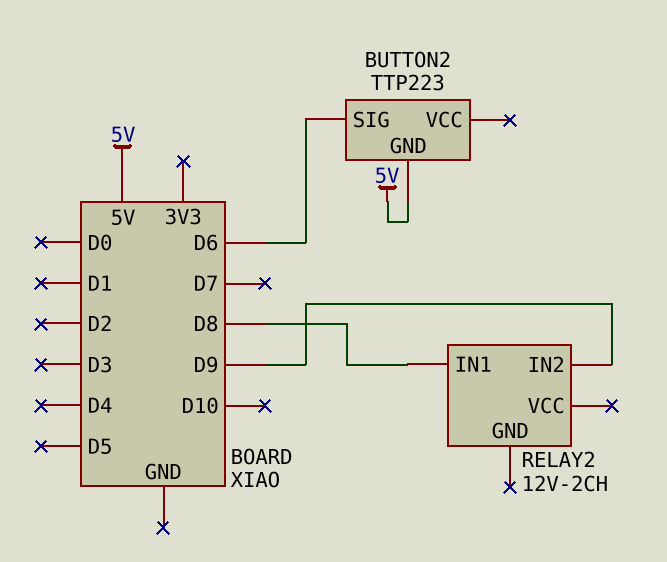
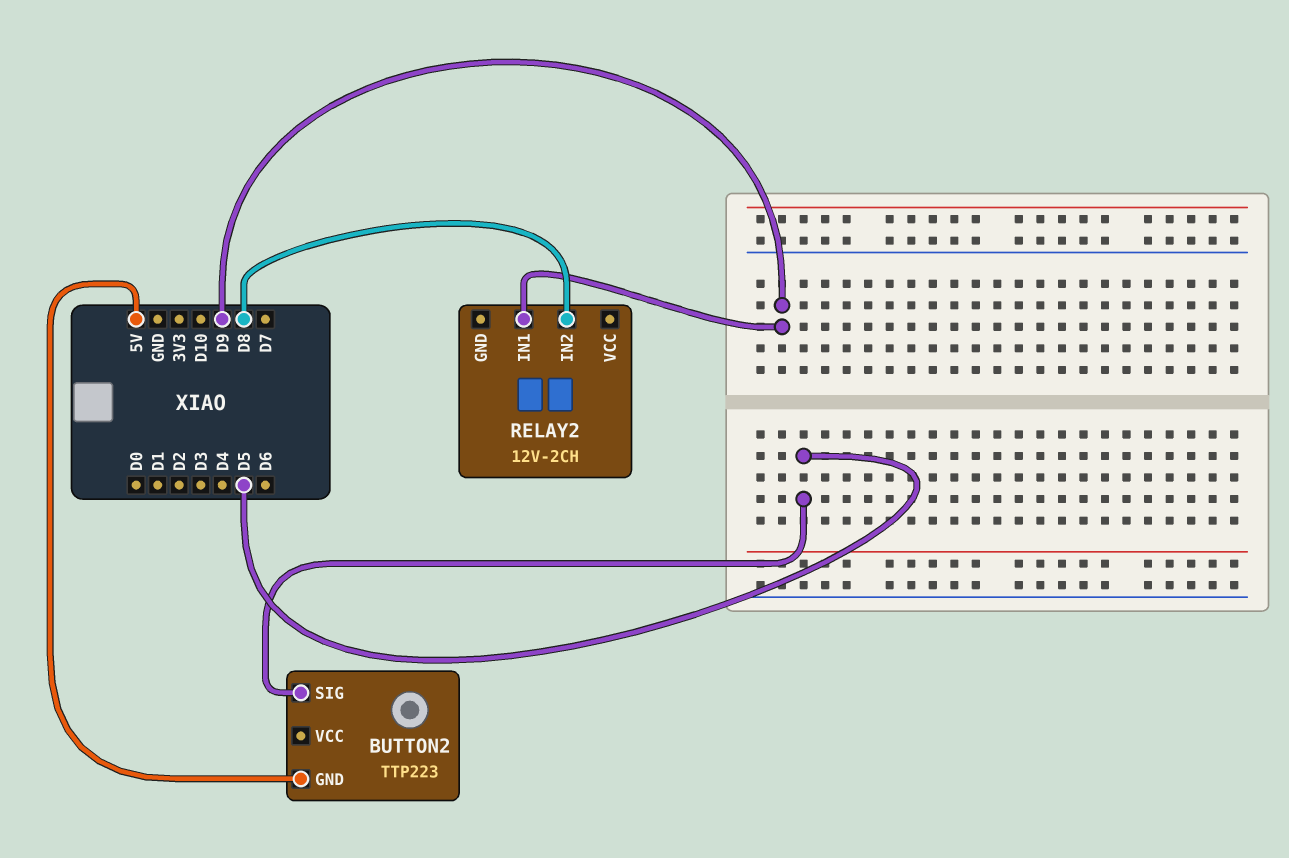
BUTTON2 pin SIG: D6 -> D5
RELAY2 pin IN1: D8 -> D9
RELAY2 pin IN2: D9 -> D8

